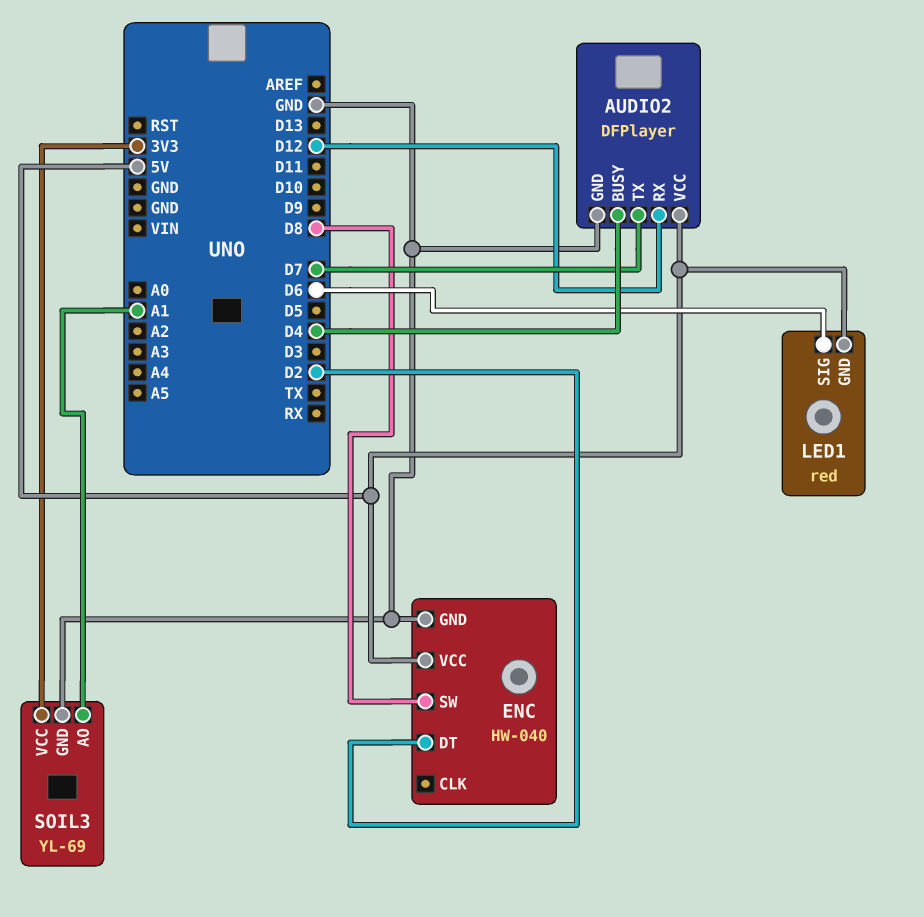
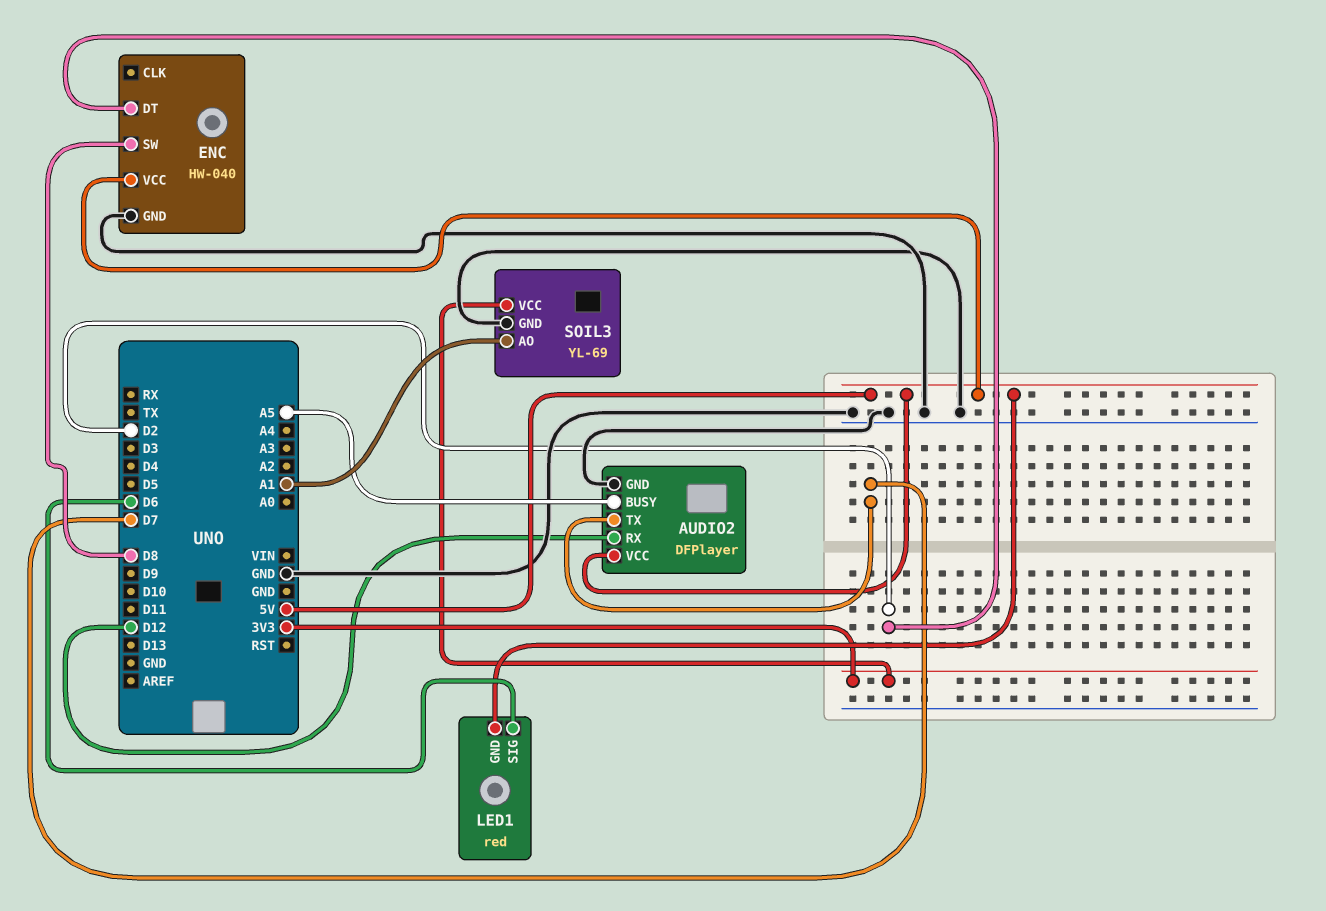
AUDIO2 pin BUSY: D4 -> A5

